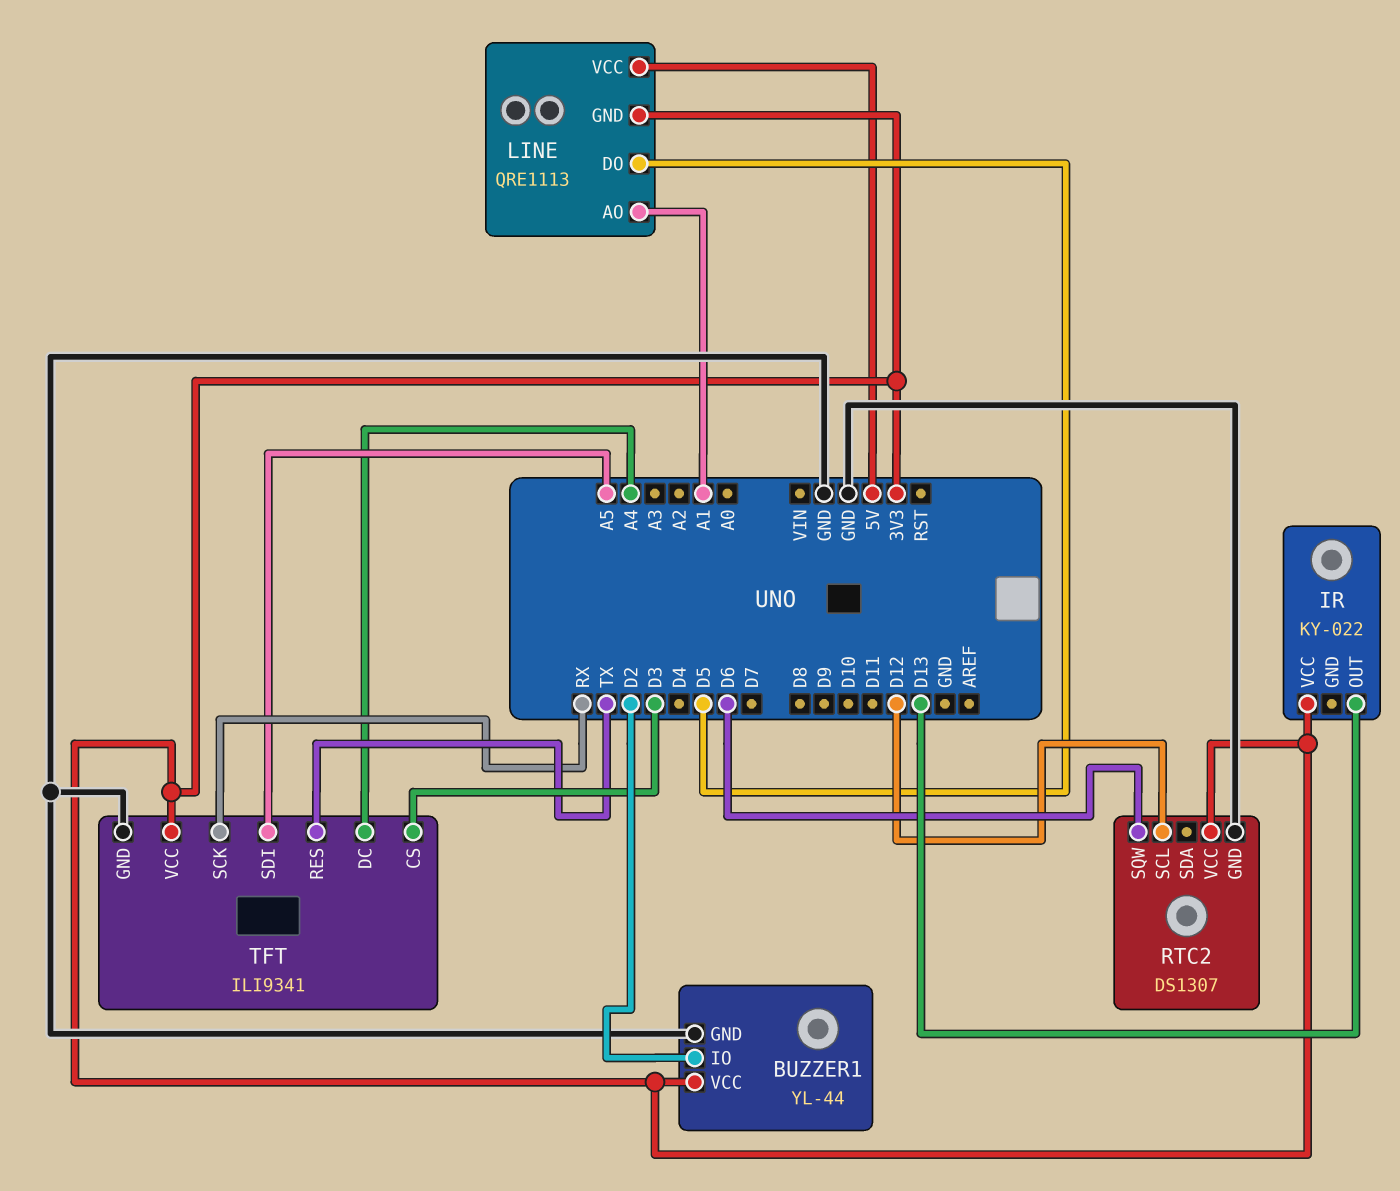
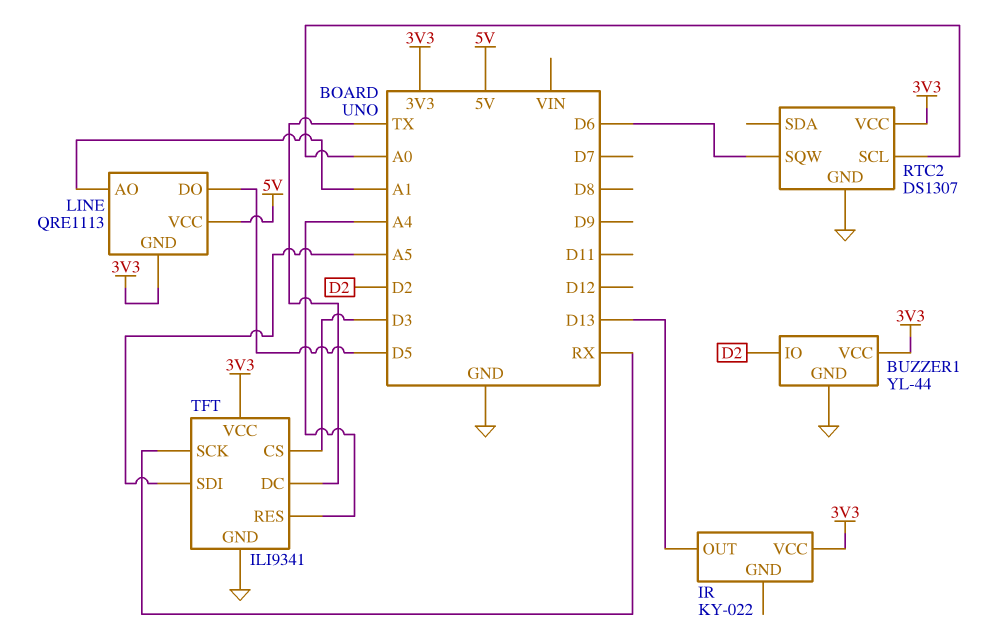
RTC2 pin SCL: D12 -> A0
TFT pin DC: A4 -> TX
TFT pin RES: TX -> A4

